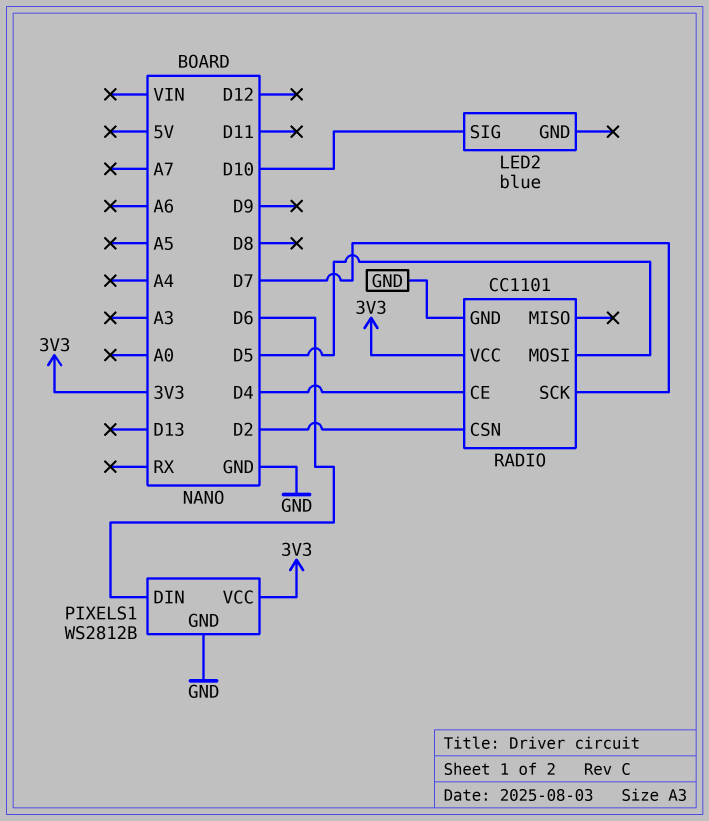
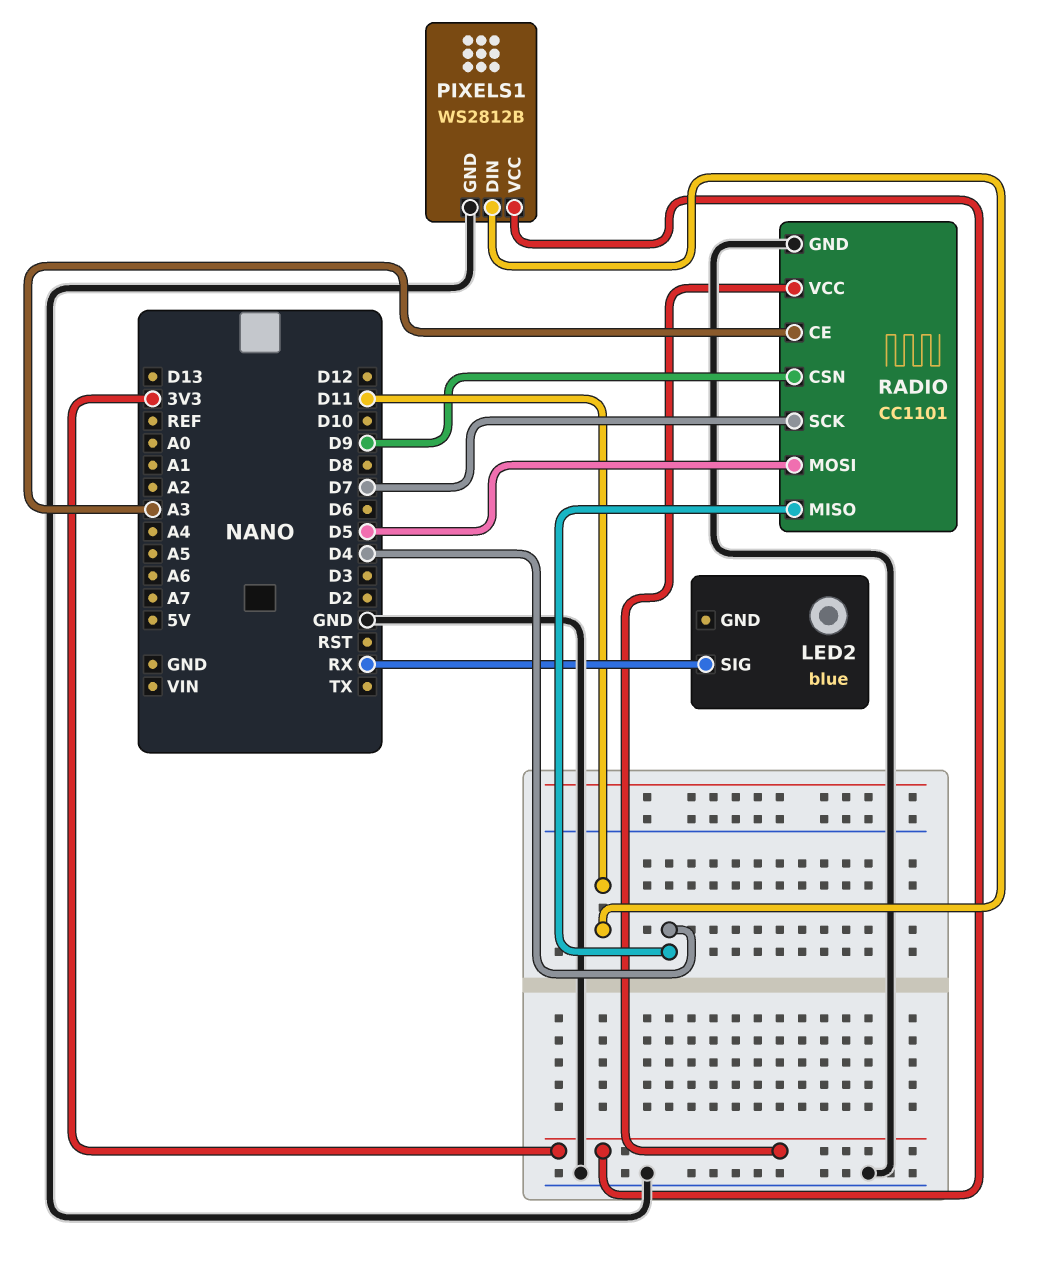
LED2 pin SIG: D10 -> RX
PIXELS1 pin DIN: D6 -> D11
RADIO pin CE: D4 -> A3
RADIO pin CSN: D2 -> D9
RADIO pin MISO: none -> D4

